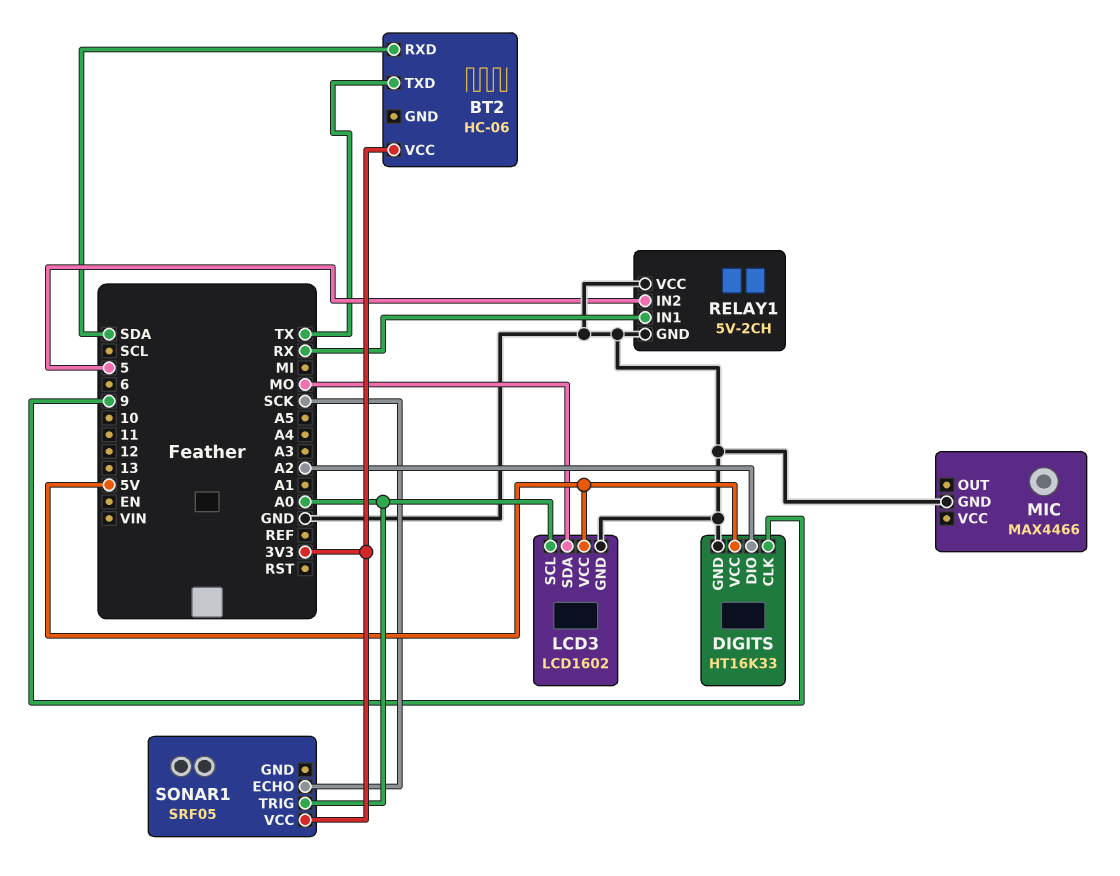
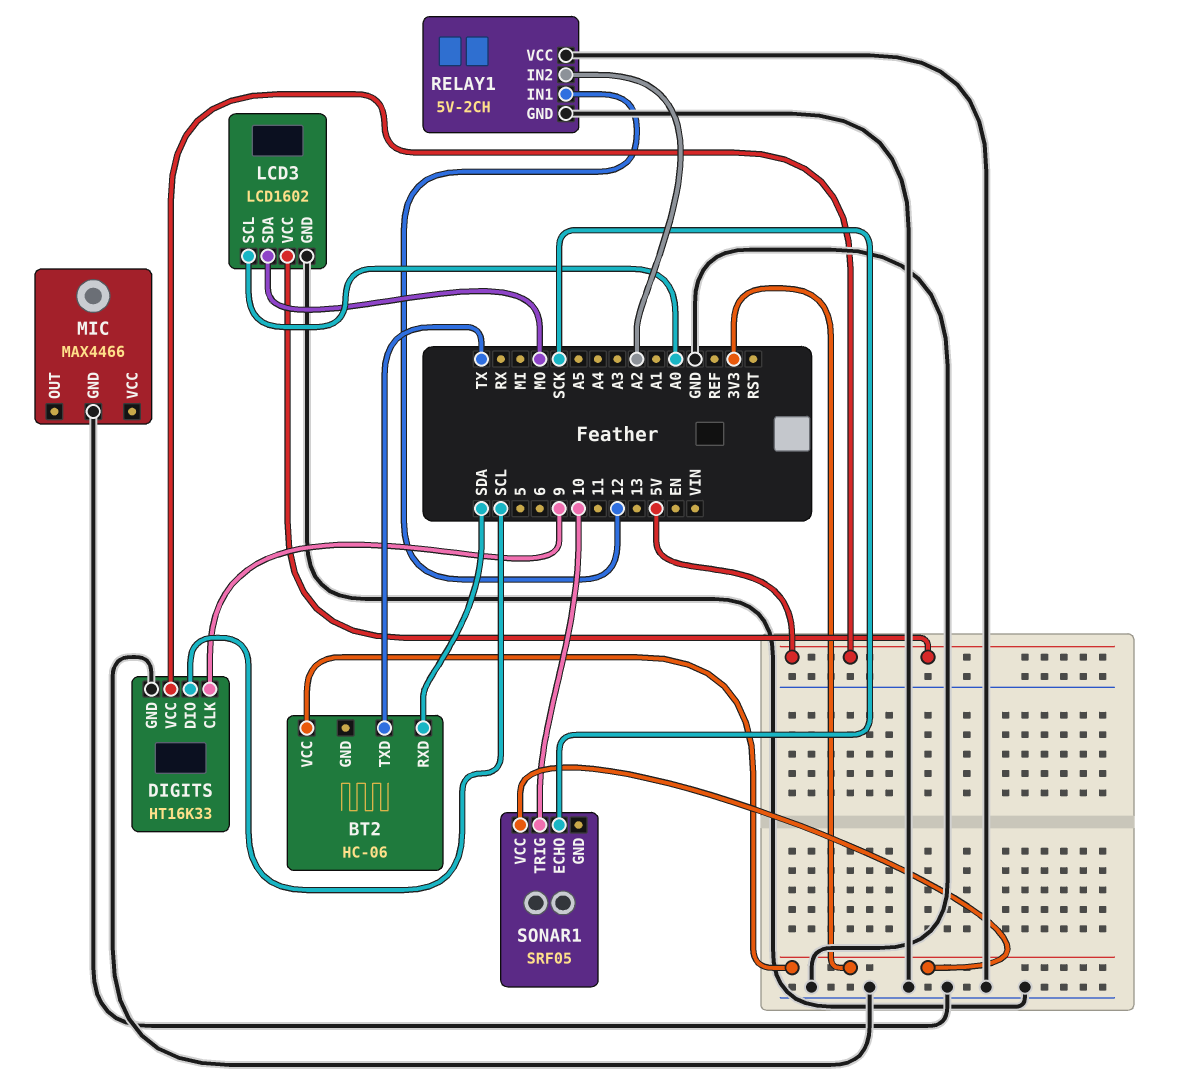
DIGITS pin DIO: A2 -> SCL
RELAY1 pin IN1: RX -> 12
RELAY1 pin IN2: 5 -> A2
SONAR1 pin TRIG: A0 -> 10

